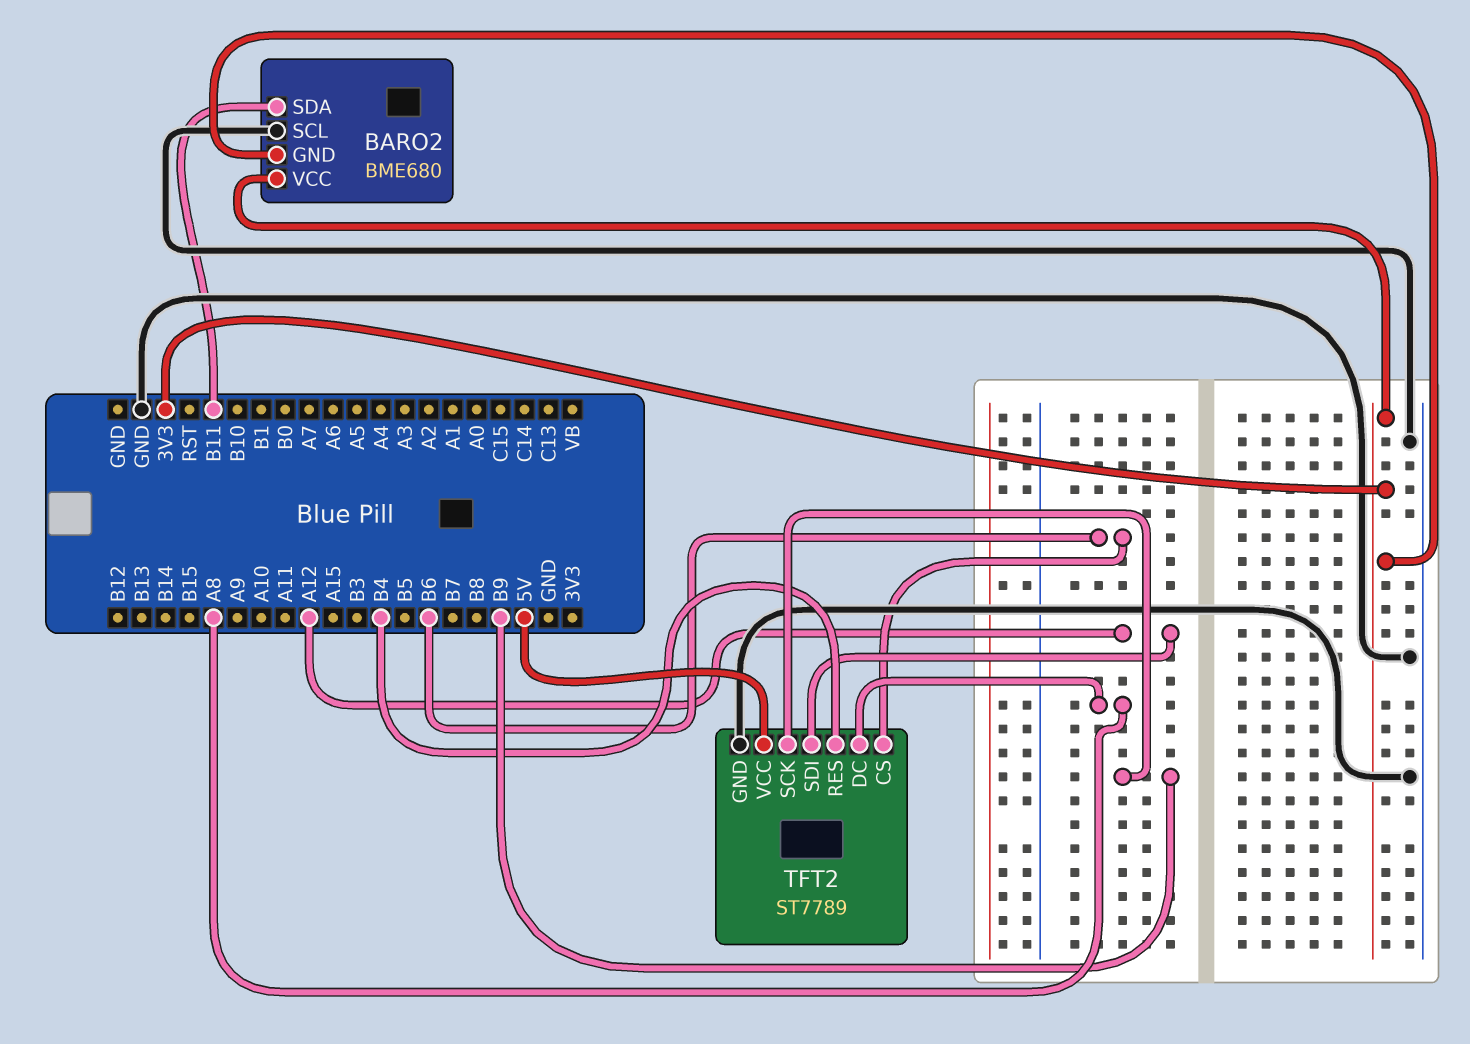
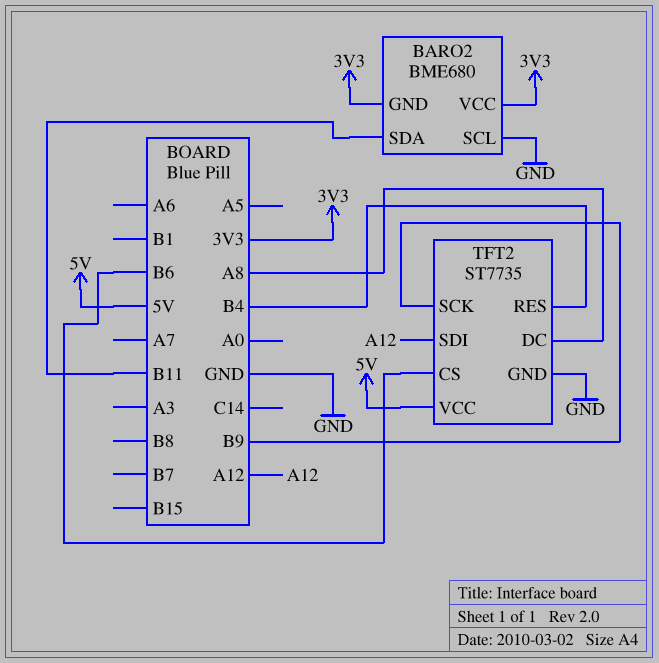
TFT2: ST7789 -> ST7735

